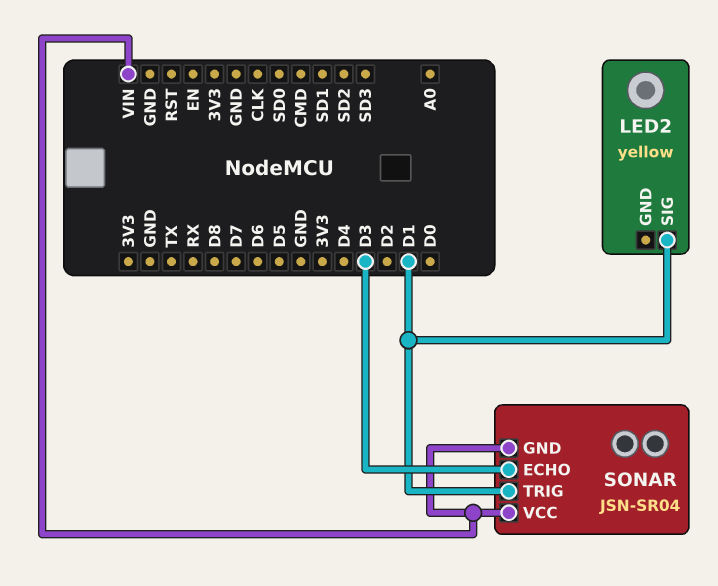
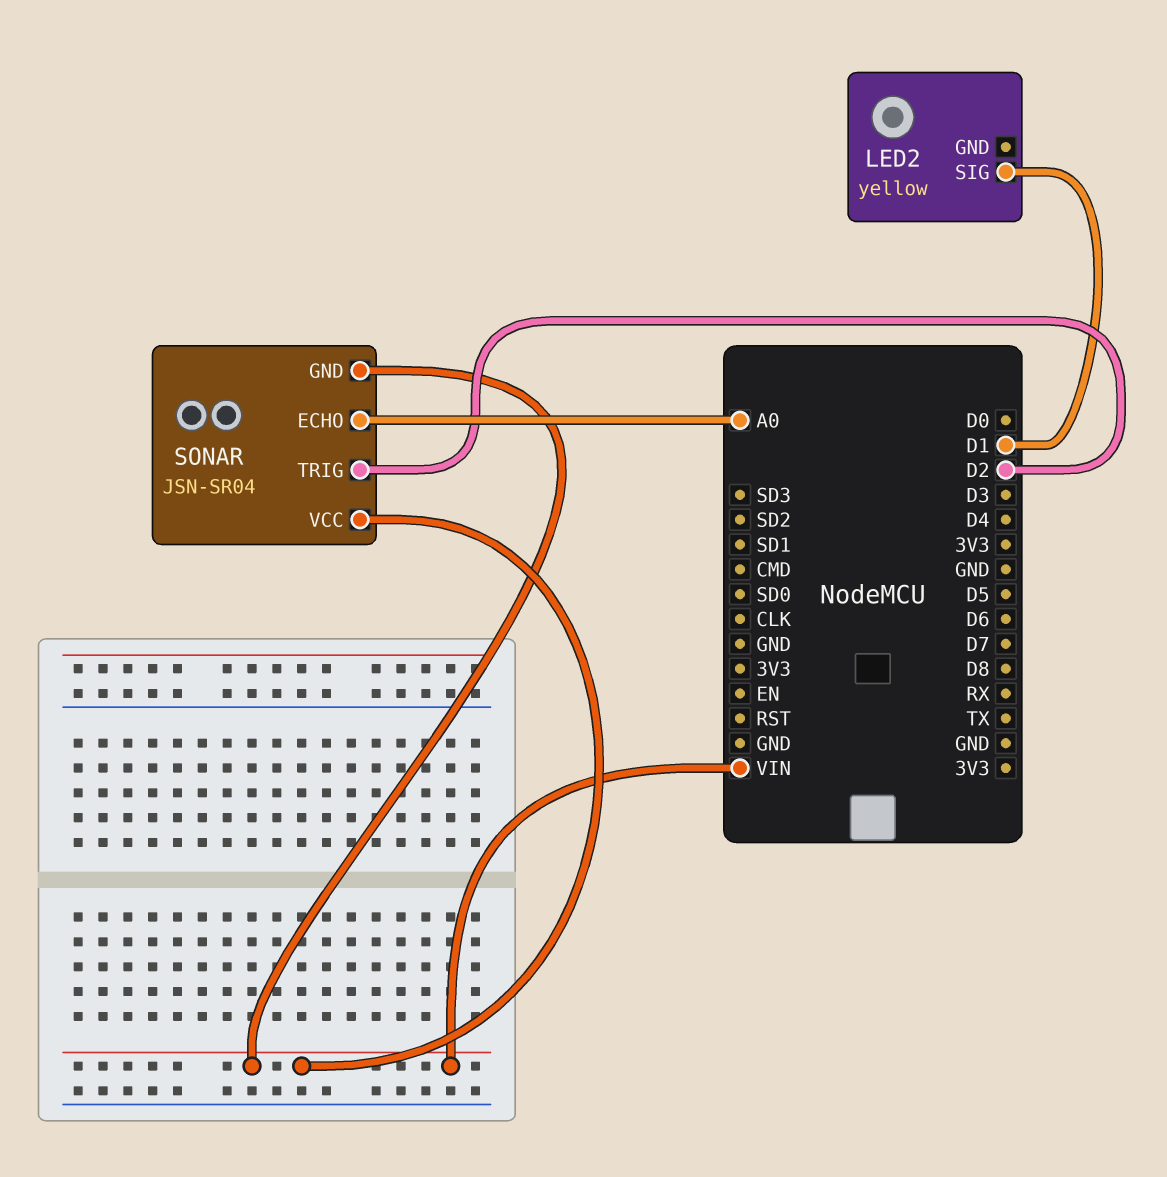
SONAR pin ECHO: D3 -> A0
SONAR pin TRIG: D1 -> D2

